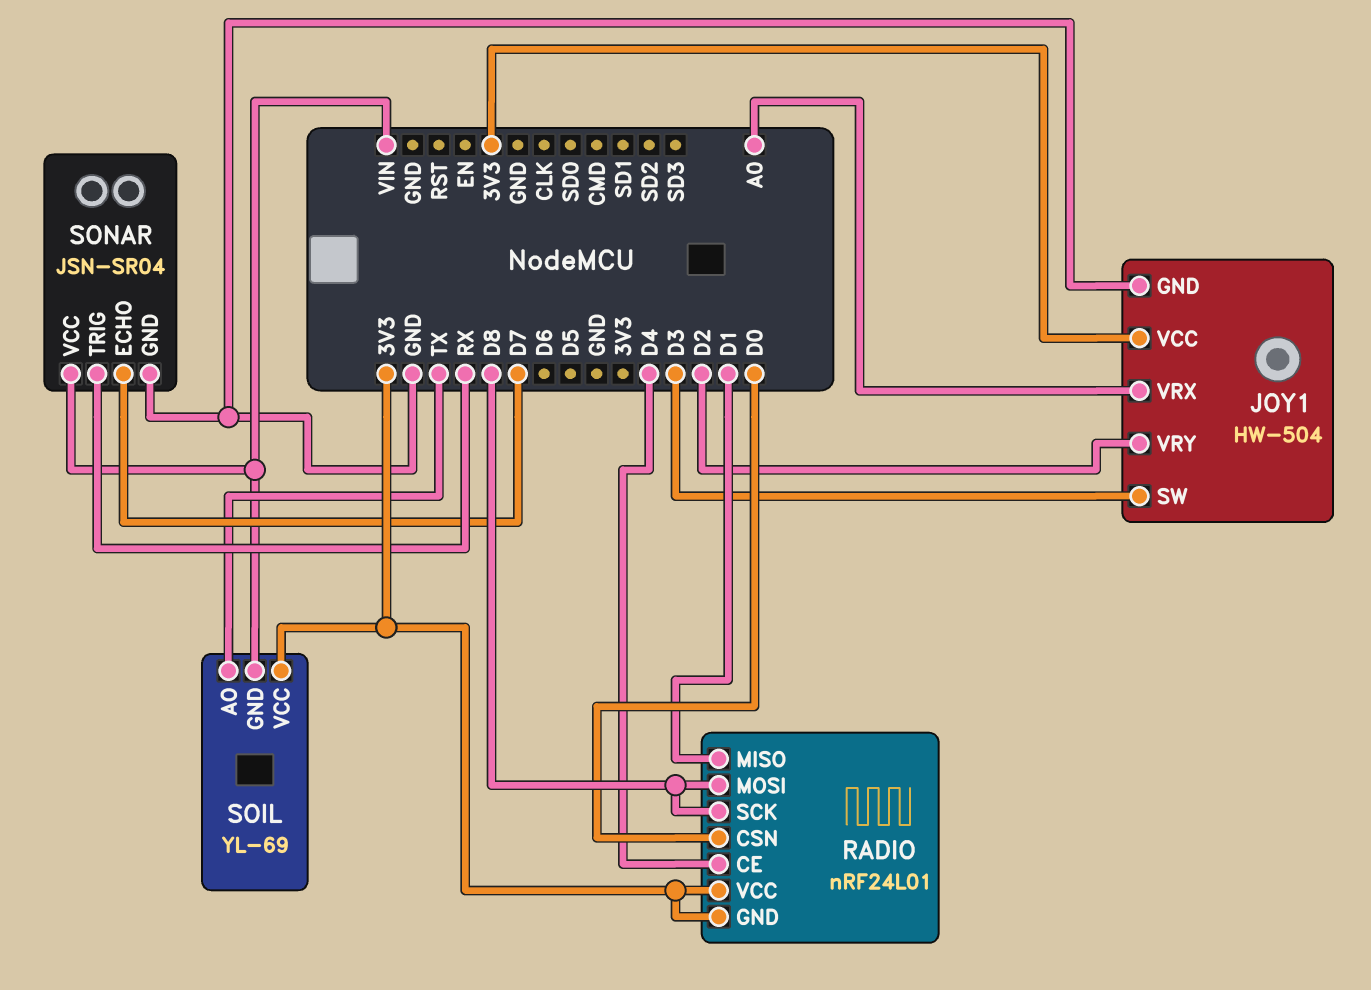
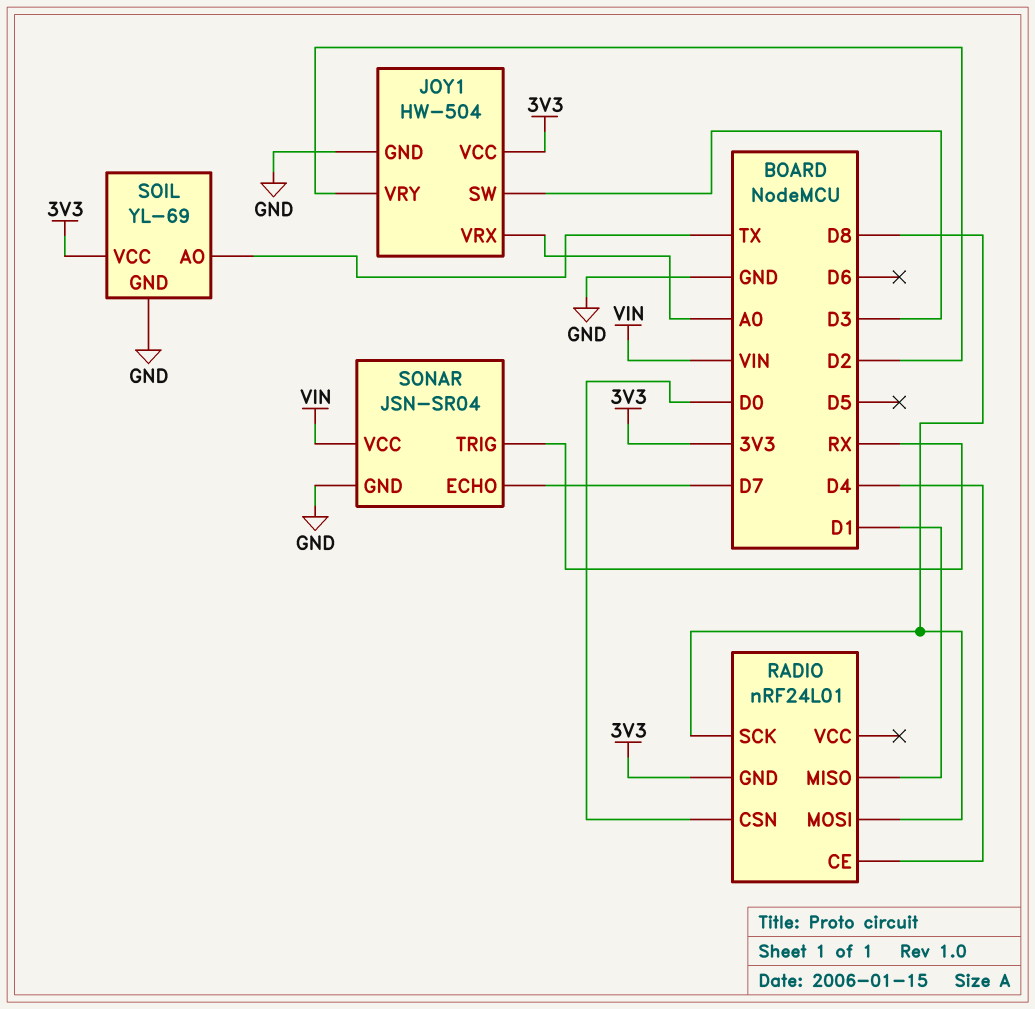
RADIO pin VCC: 3V3 -> none
SOIL pin GND: VIN -> GND

